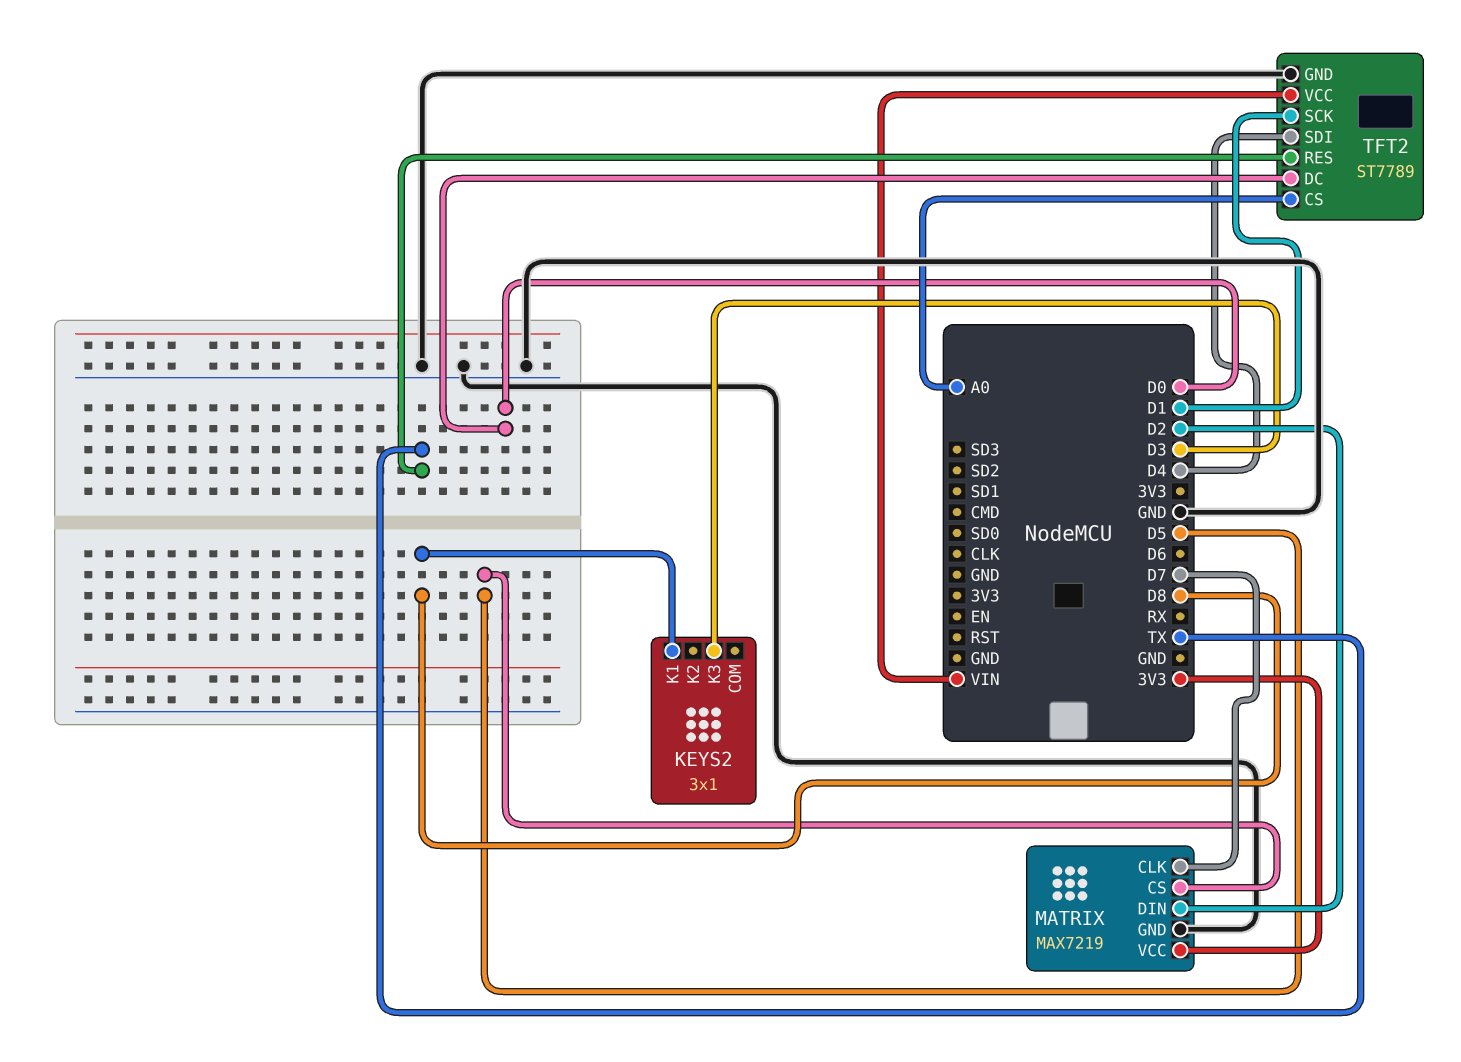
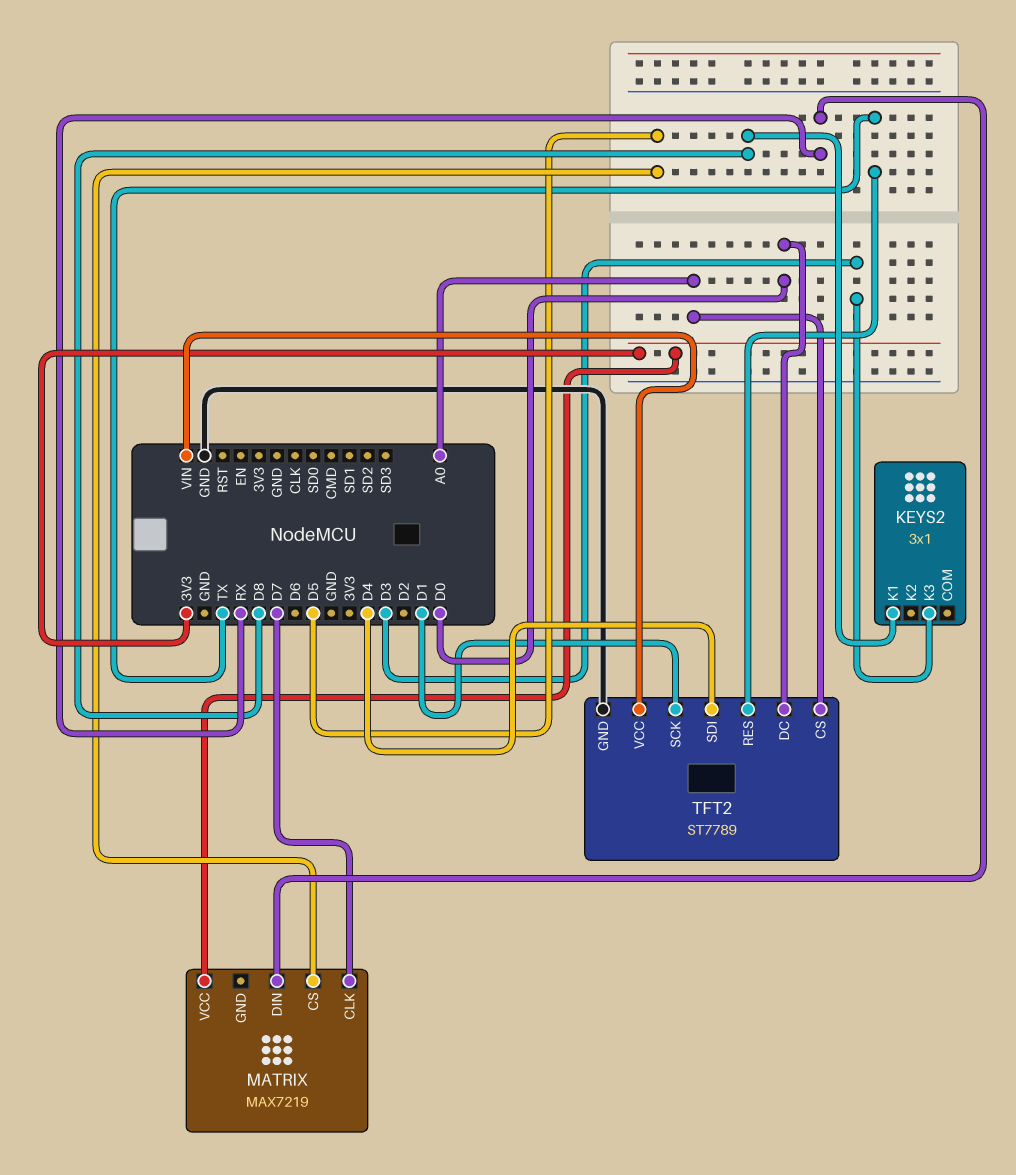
MATRIX pin DIN: D2 -> RX
MATRIX pin GND: GND -> none

